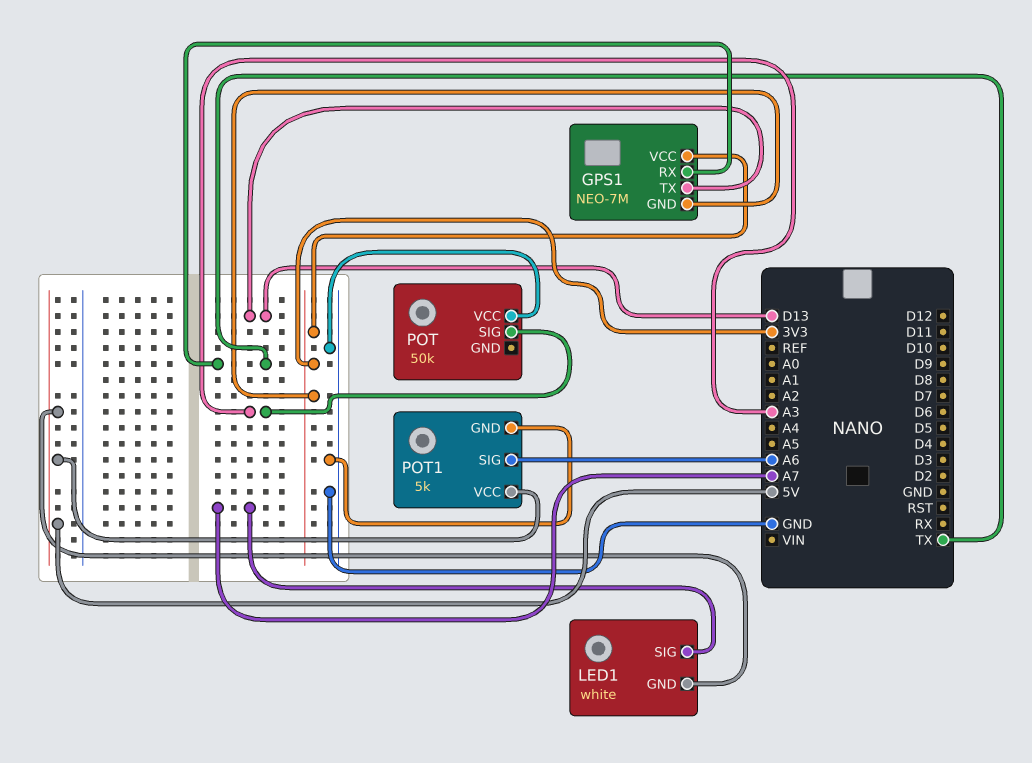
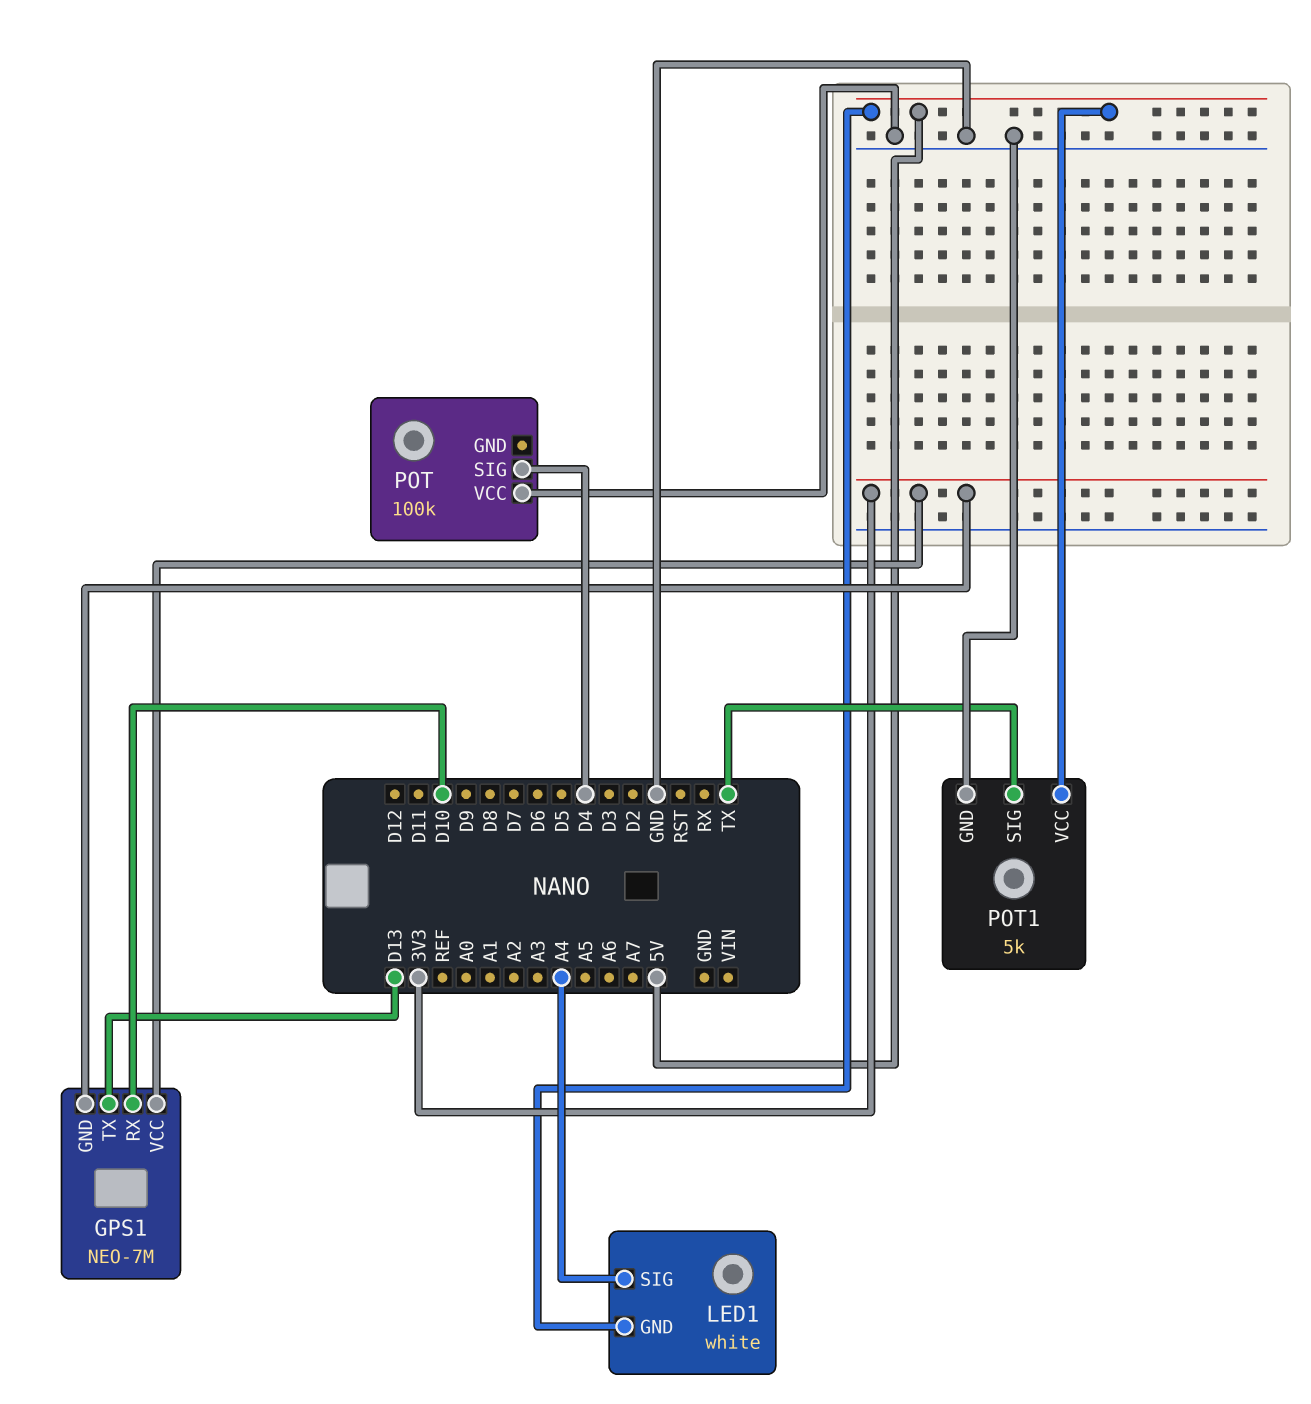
GPS1 pin RX: TX -> D10
LED1 pin SIG: A7 -> A4
POT: 50k -> 100k
POT pin SIG: A3 -> D4
POT1 pin SIG: A6 -> TX

